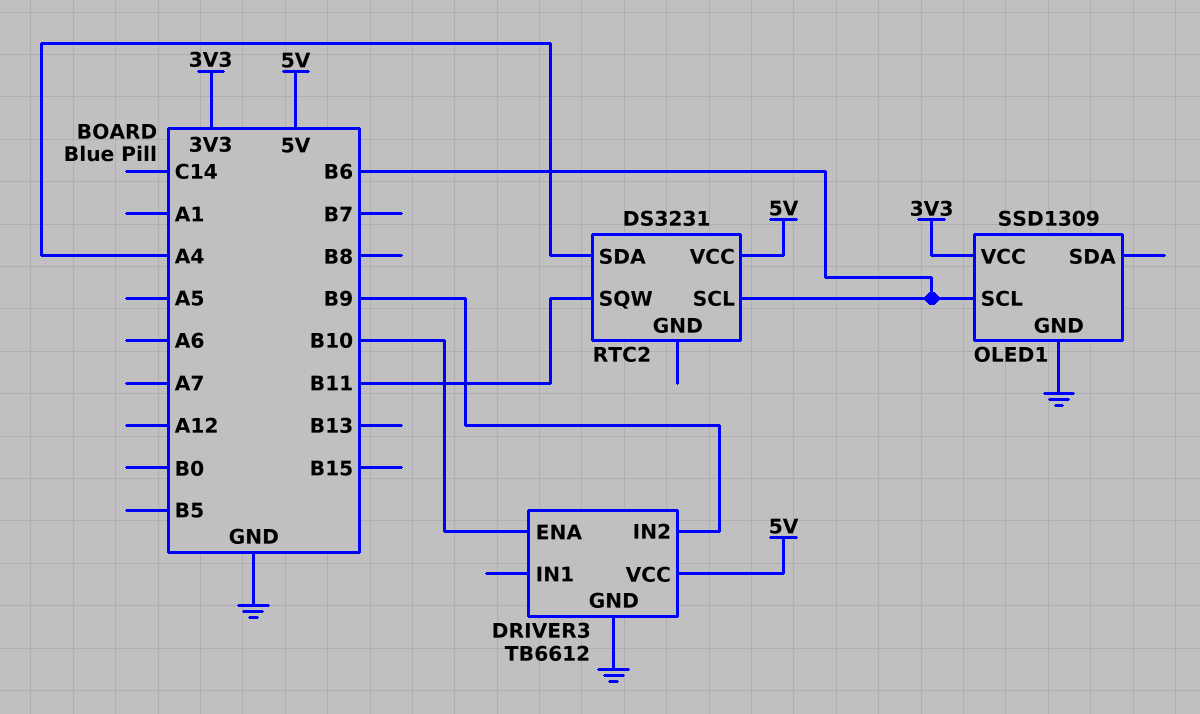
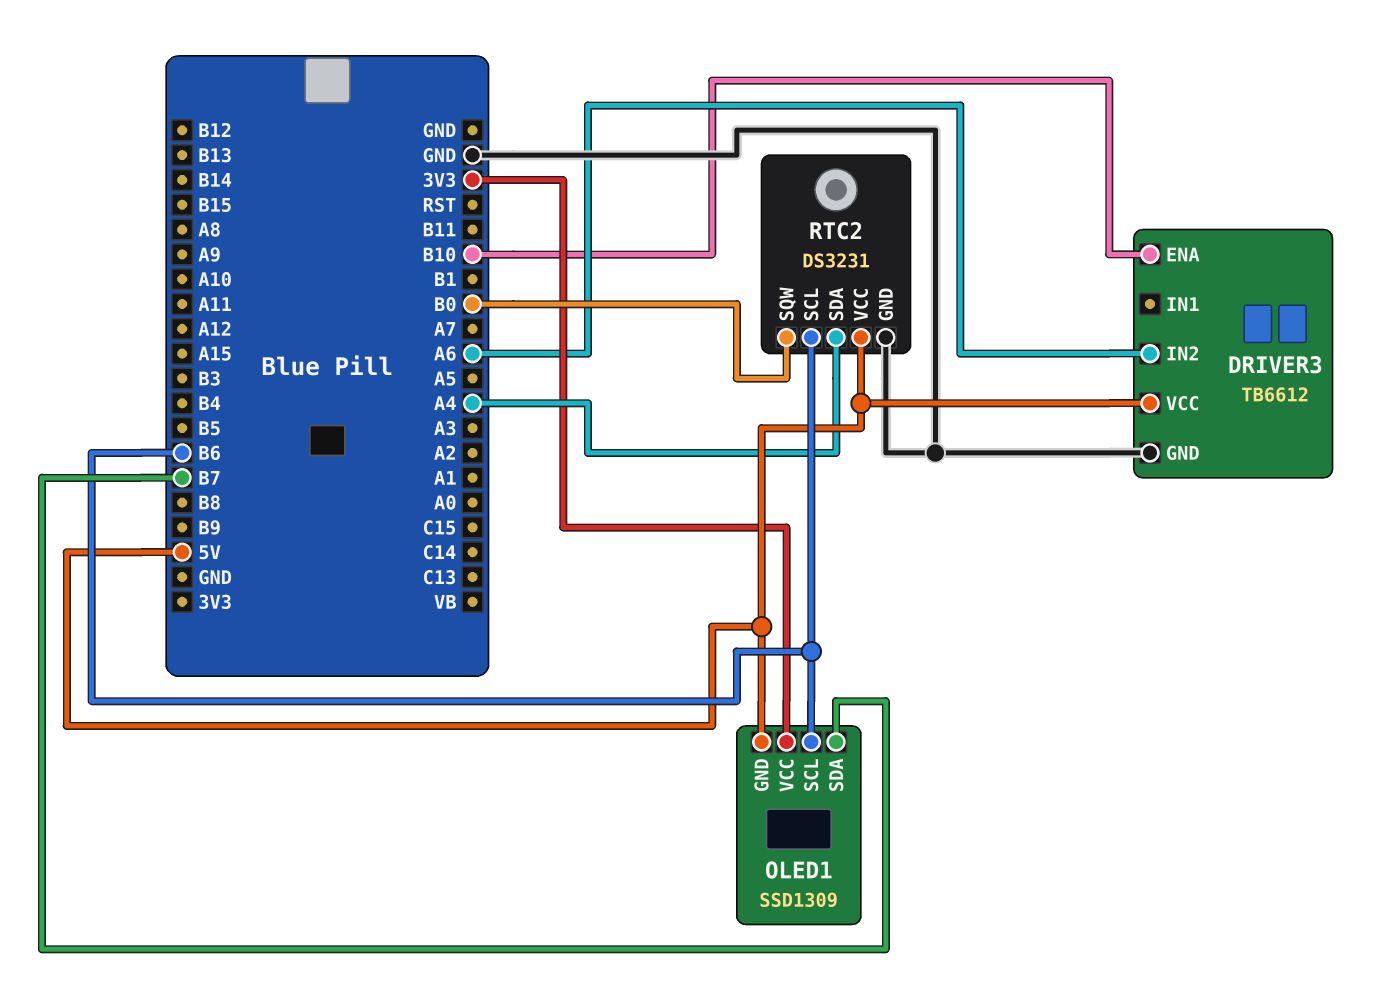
DRIVER3 pin IN2: B9 -> A6
OLED1 pin GND: GND -> 5V
OLED1 pin SDA: none -> B7
RTC2 pin GND: none -> GND
RTC2 pin SQW: B11 -> B0

